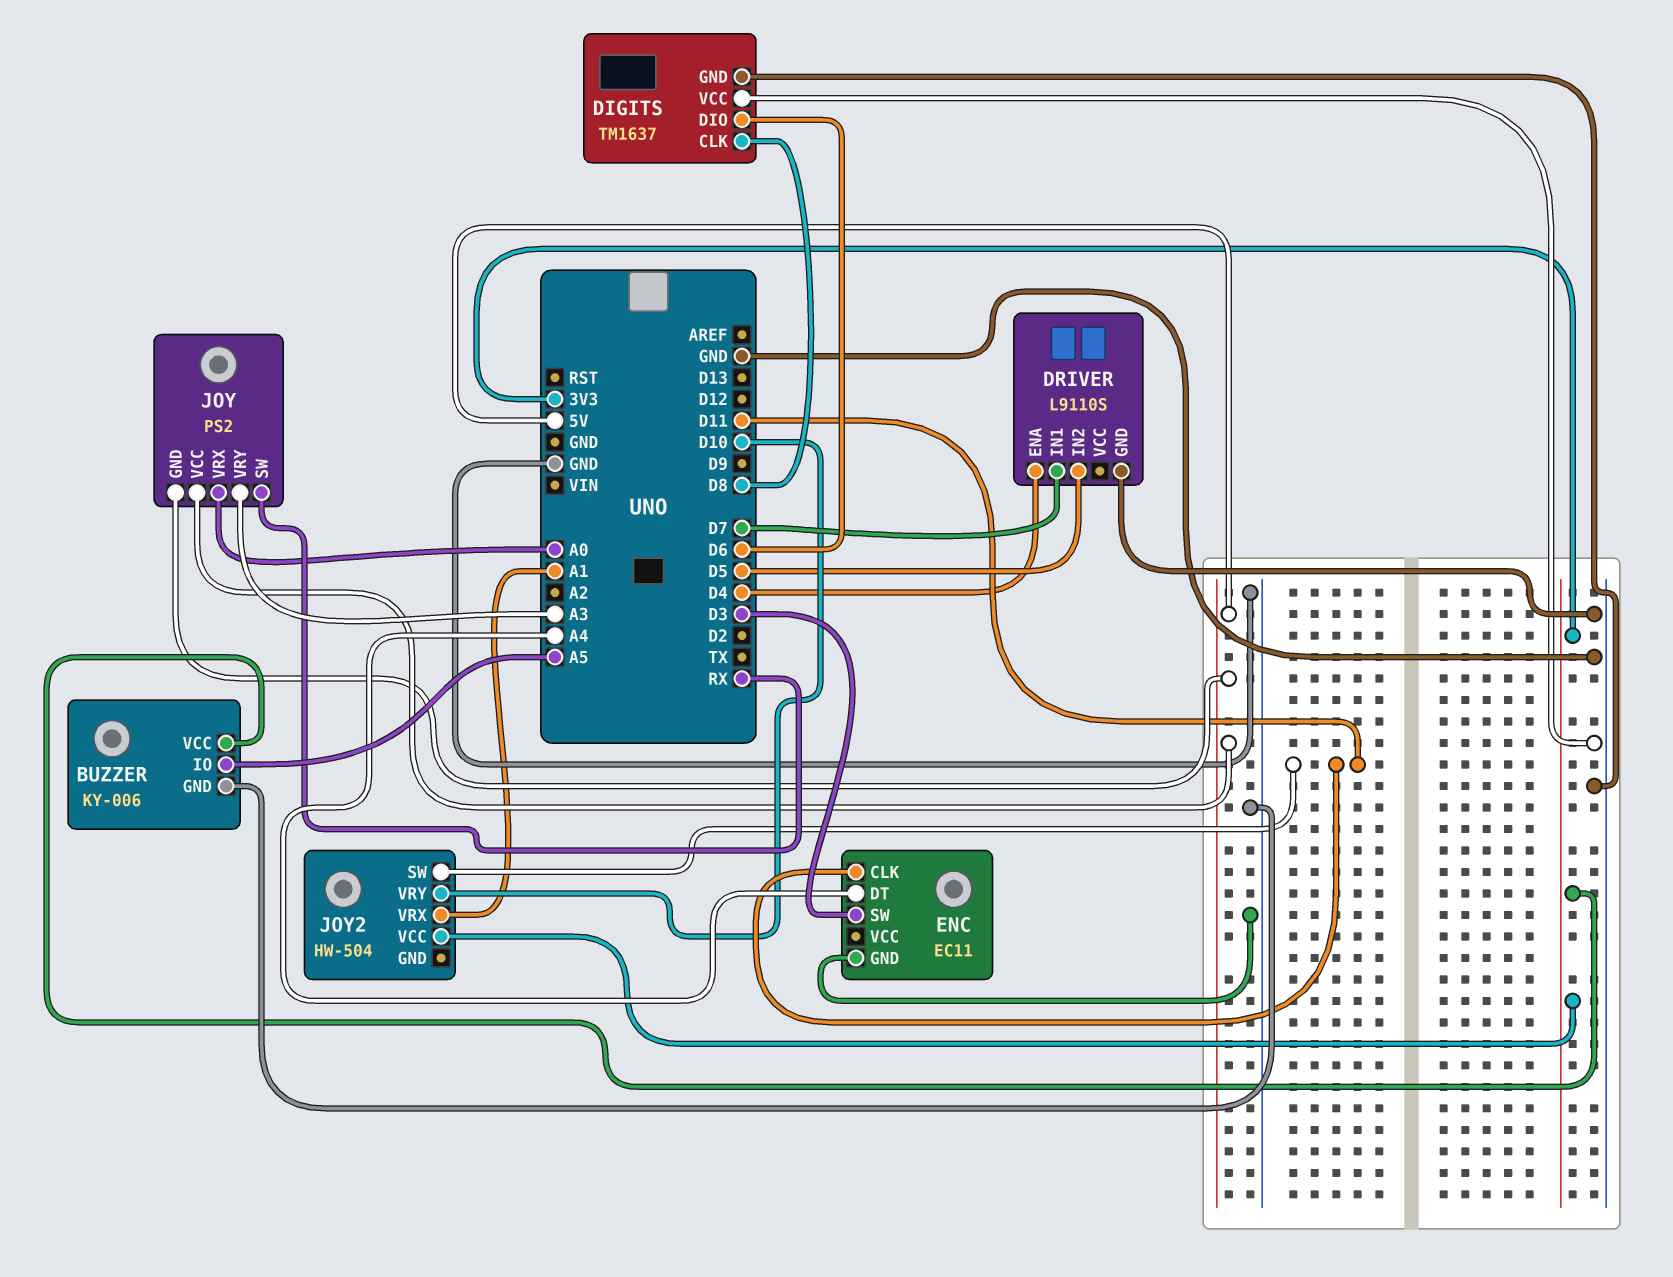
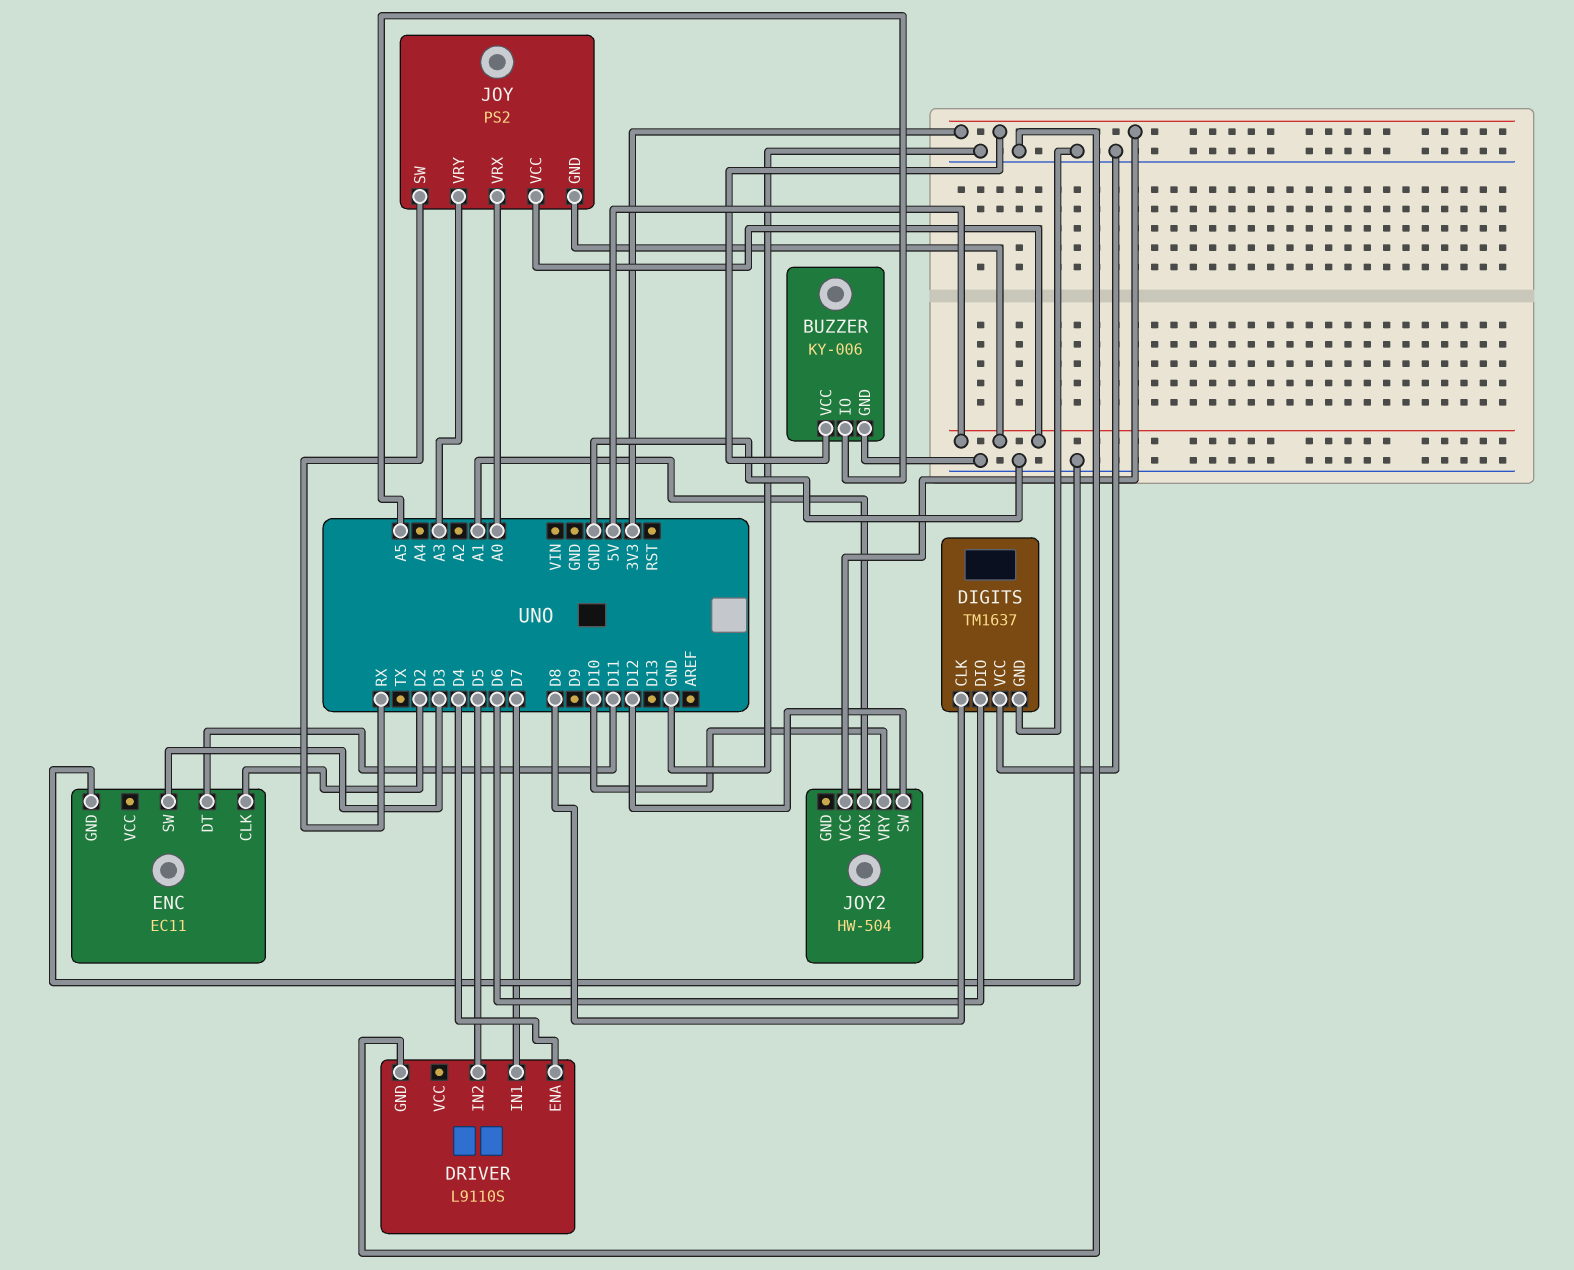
ENC pin CLK: D11 -> D2
ENC pin DT: A4 -> D11
JOY2 pin SW: D11 -> D12

